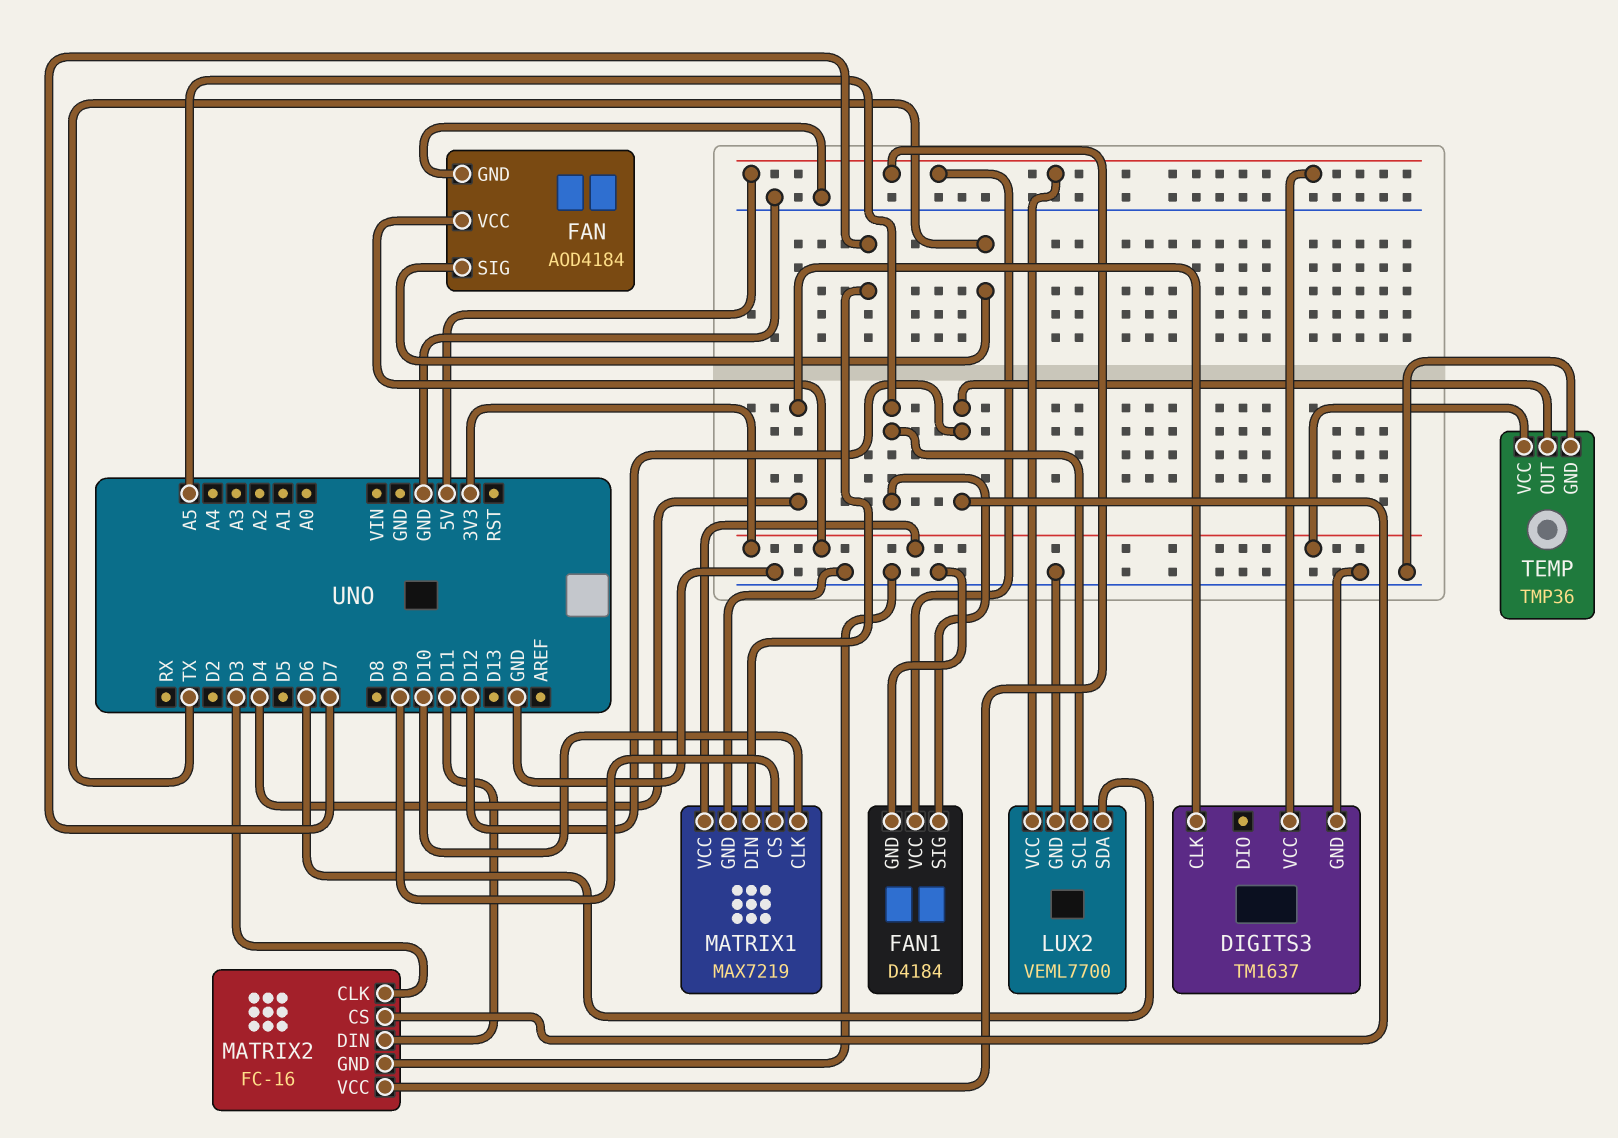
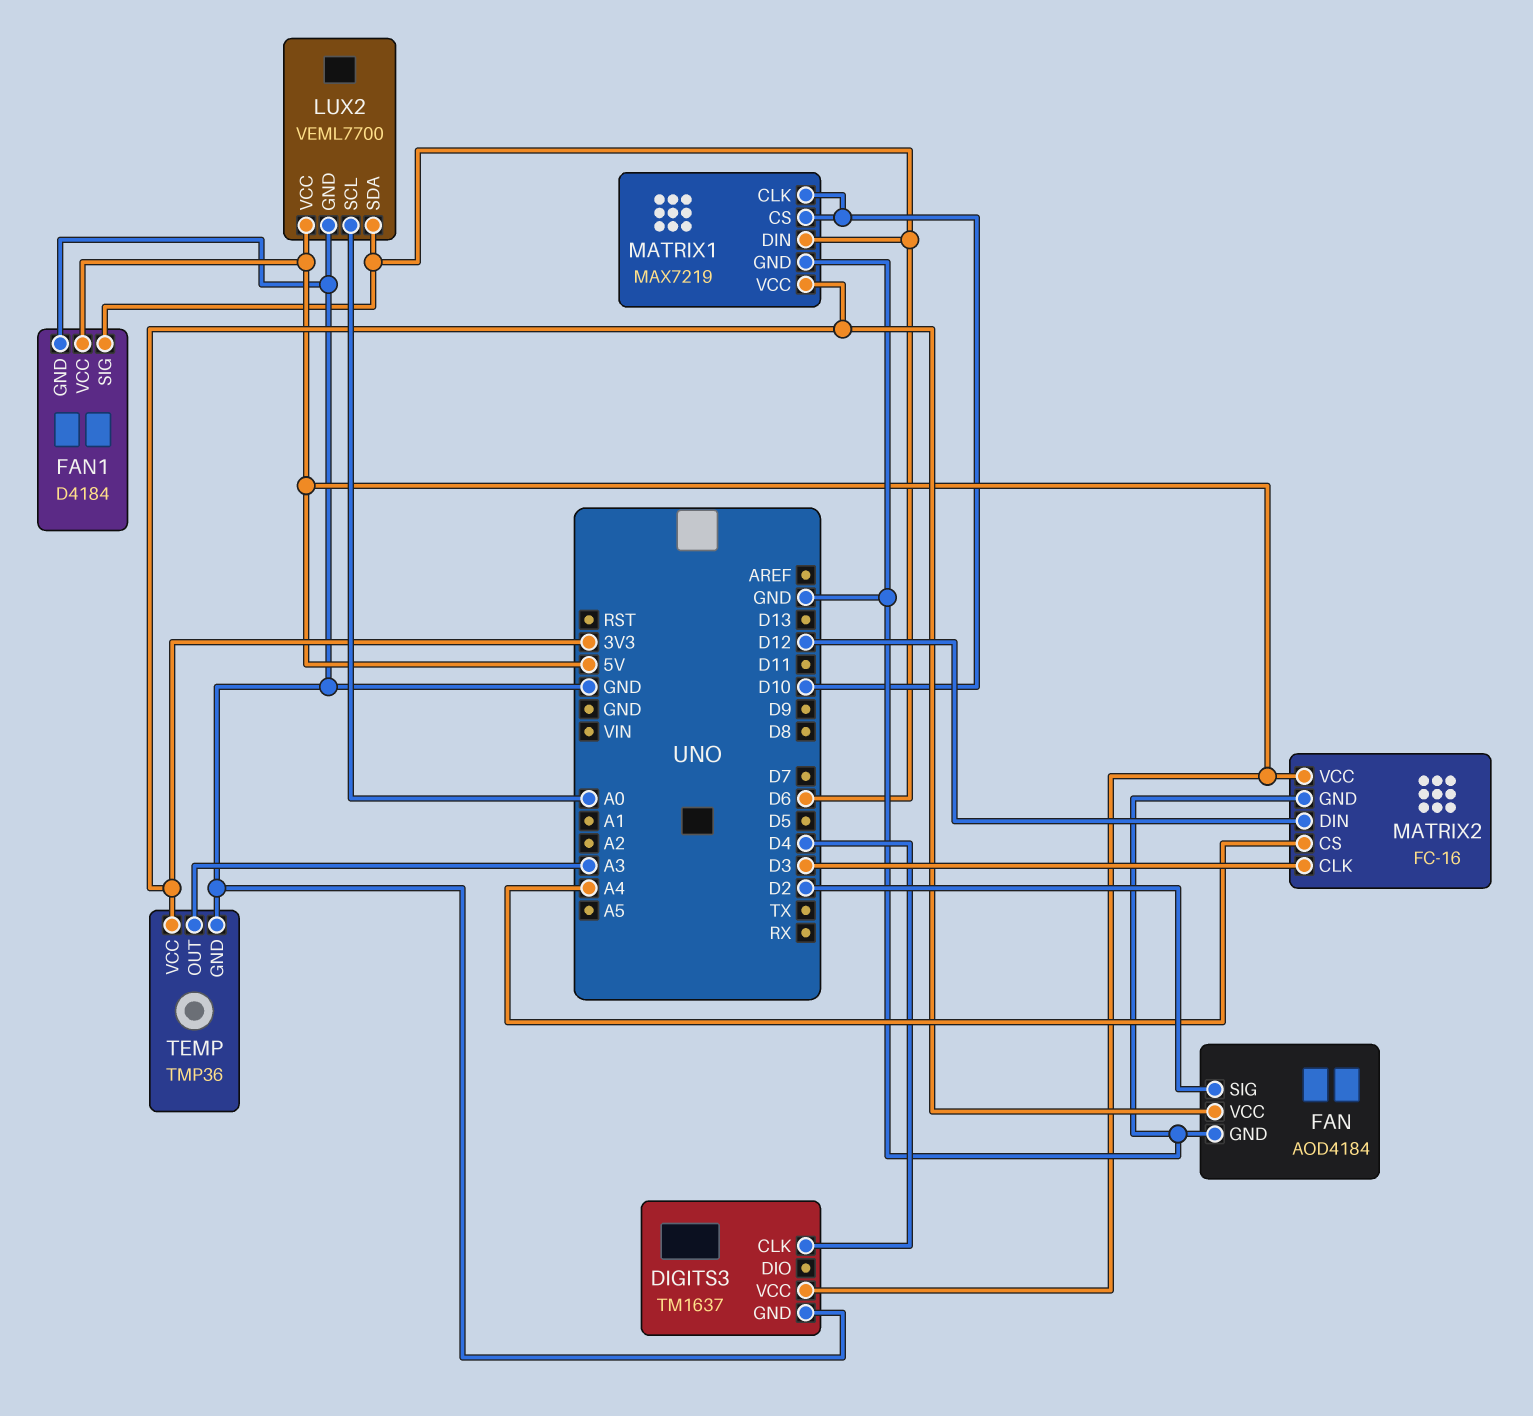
FAN pin SIG: TX -> D2
FAN1 pin SIG: A5 -> D6
LUX2 pin SCL: A5 -> A0
MATRIX1 pin CS: D9 -> D10
MATRIX1 pin DIN: D7 -> D6
MATRIX2 pin CS: D12 -> A4
MATRIX2 pin DIN: D11 -> D12
TEMP pin OUT: D12 -> A3

